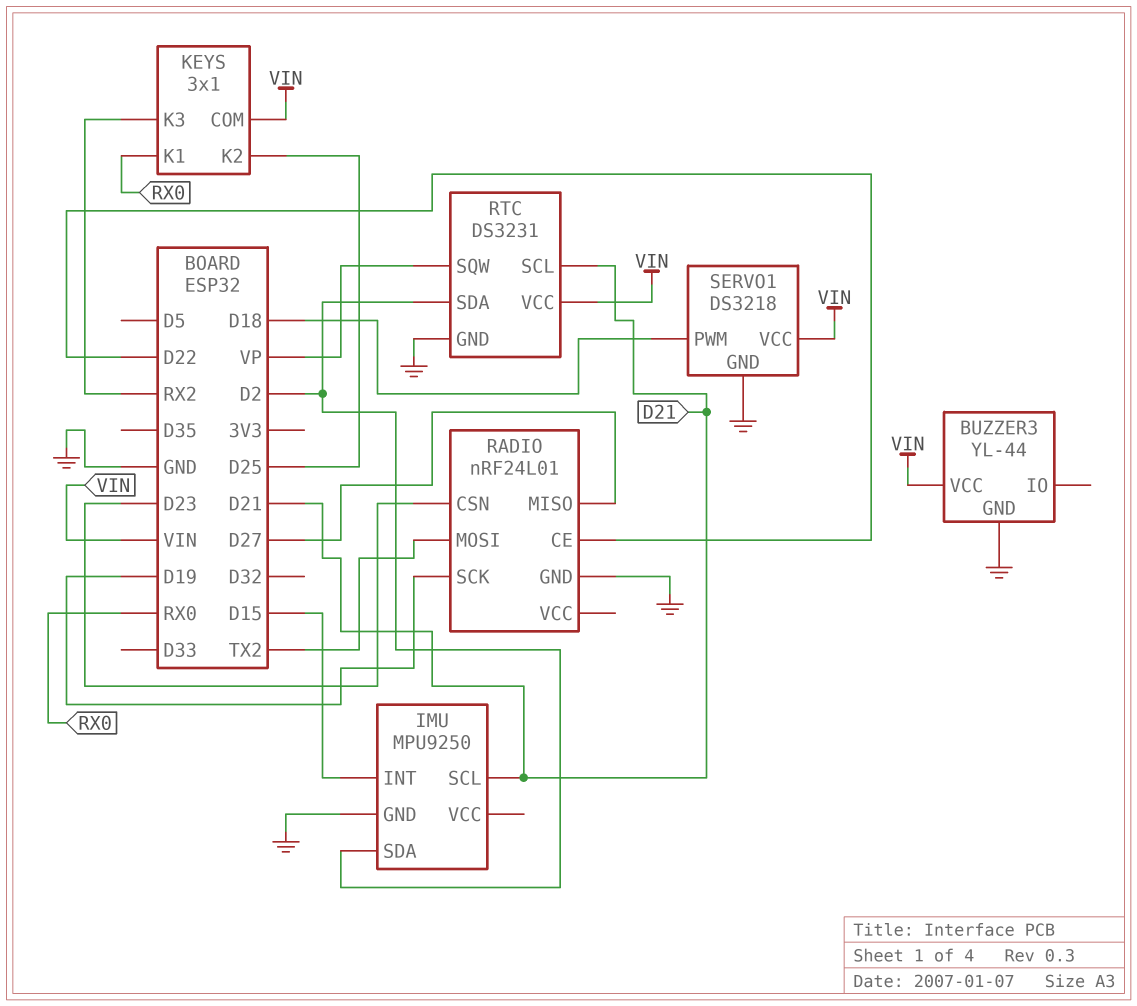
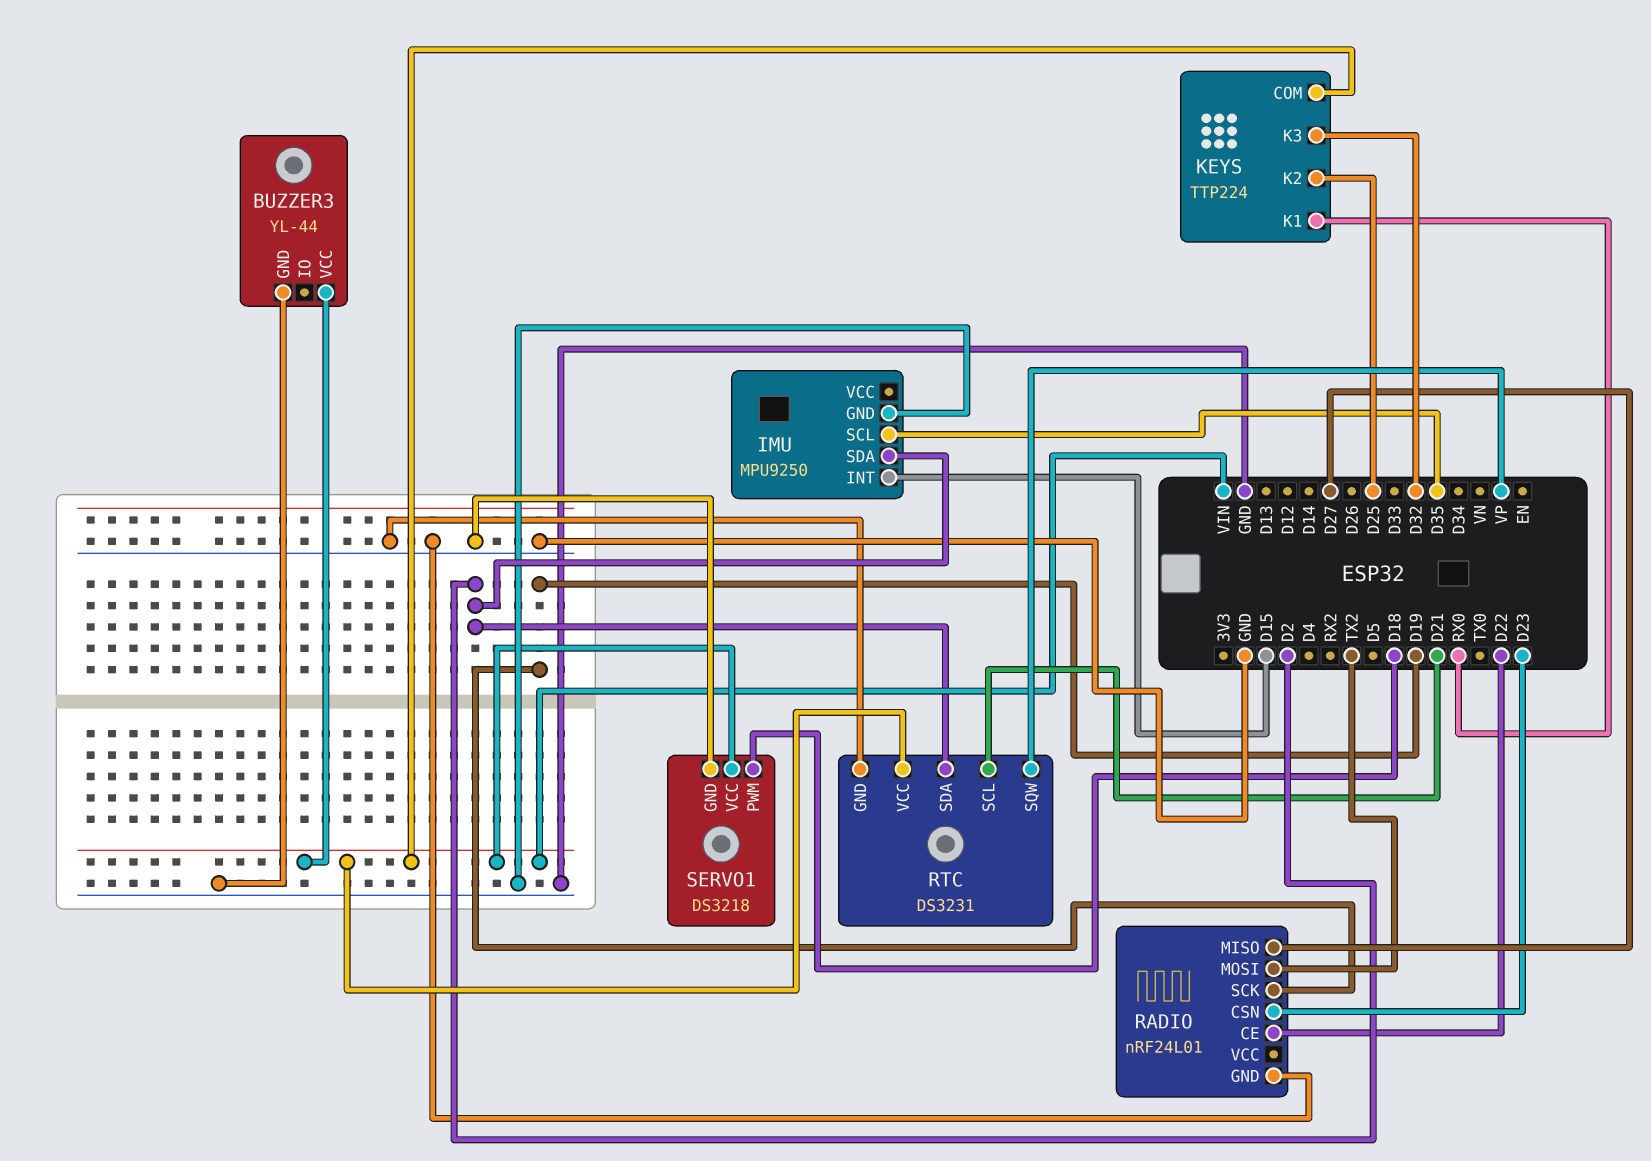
IMU pin SCL: D21 -> D35
KEYS: 3x1 -> TTP224
KEYS pin K3: RX2 -> D32

